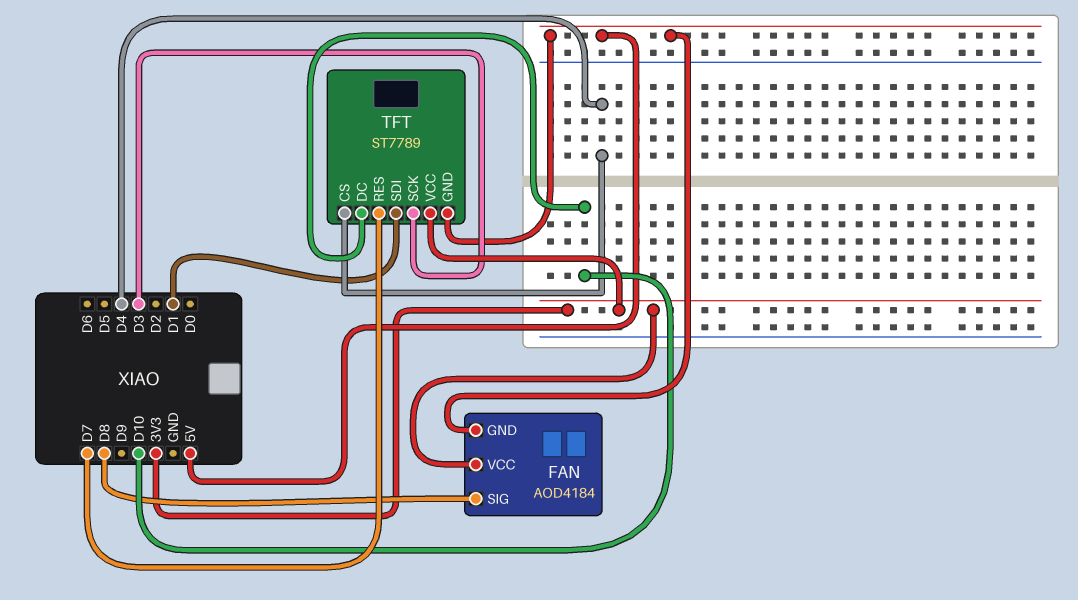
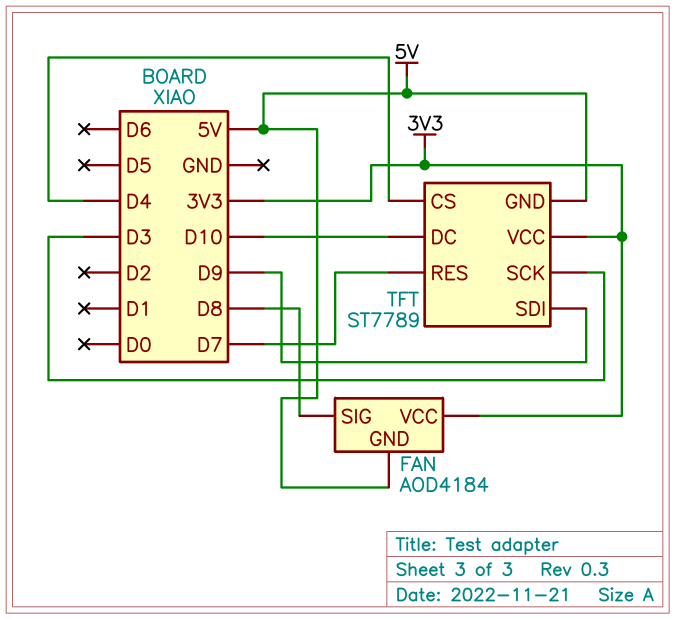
TFT pin SDI: D1 -> D9

